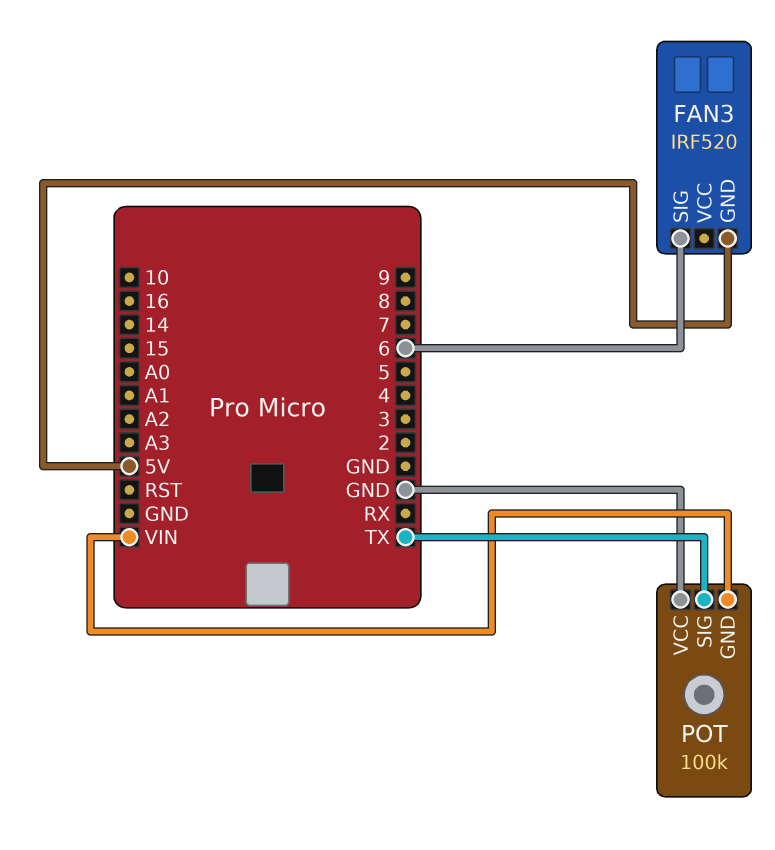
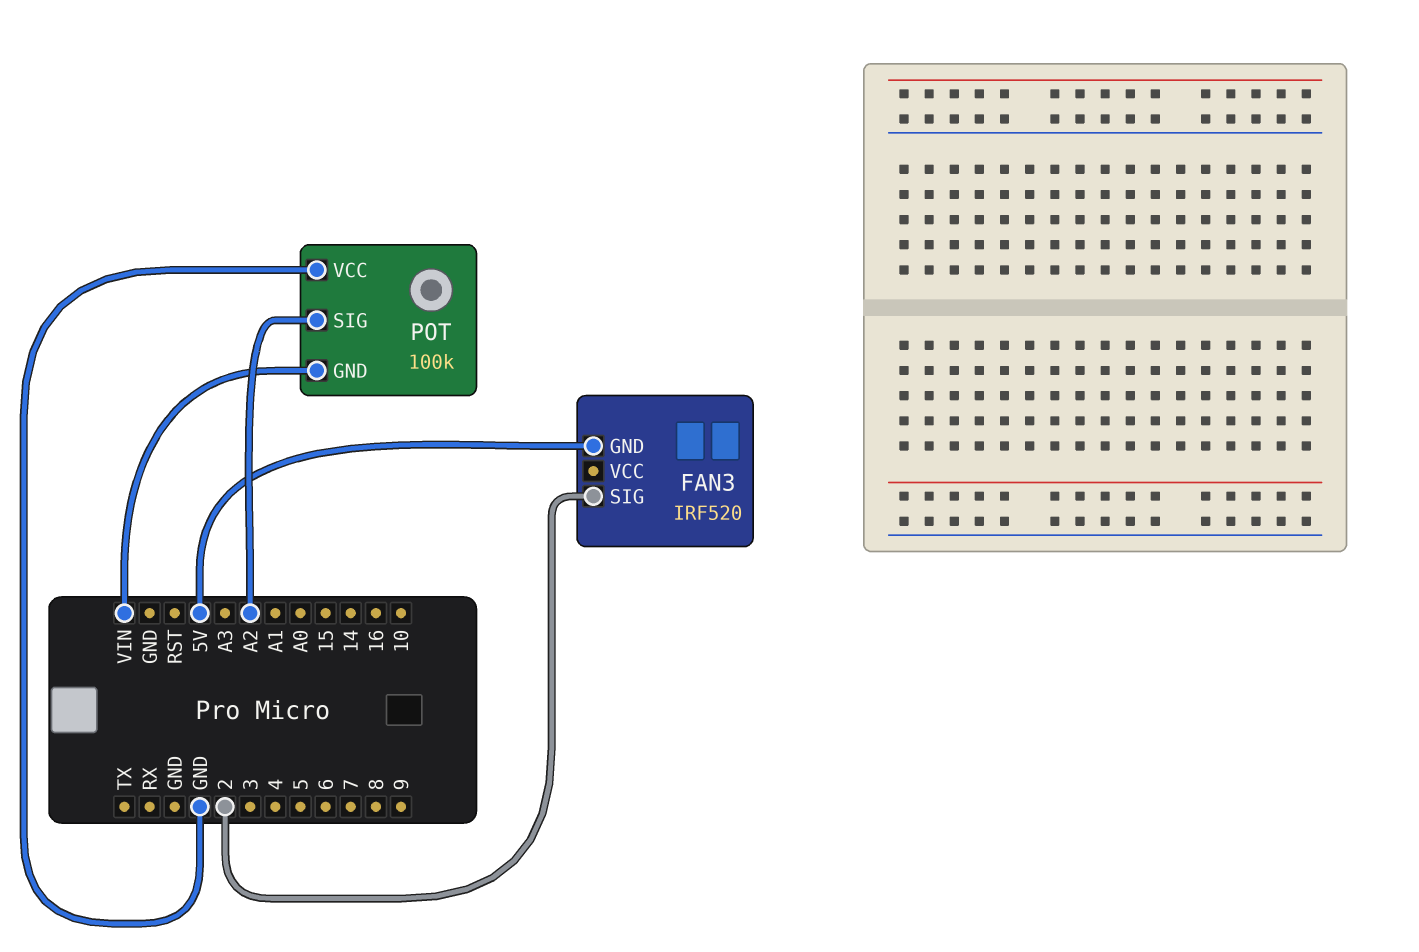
FAN3 pin SIG: 6 -> 2
POT pin SIG: TX -> A2

